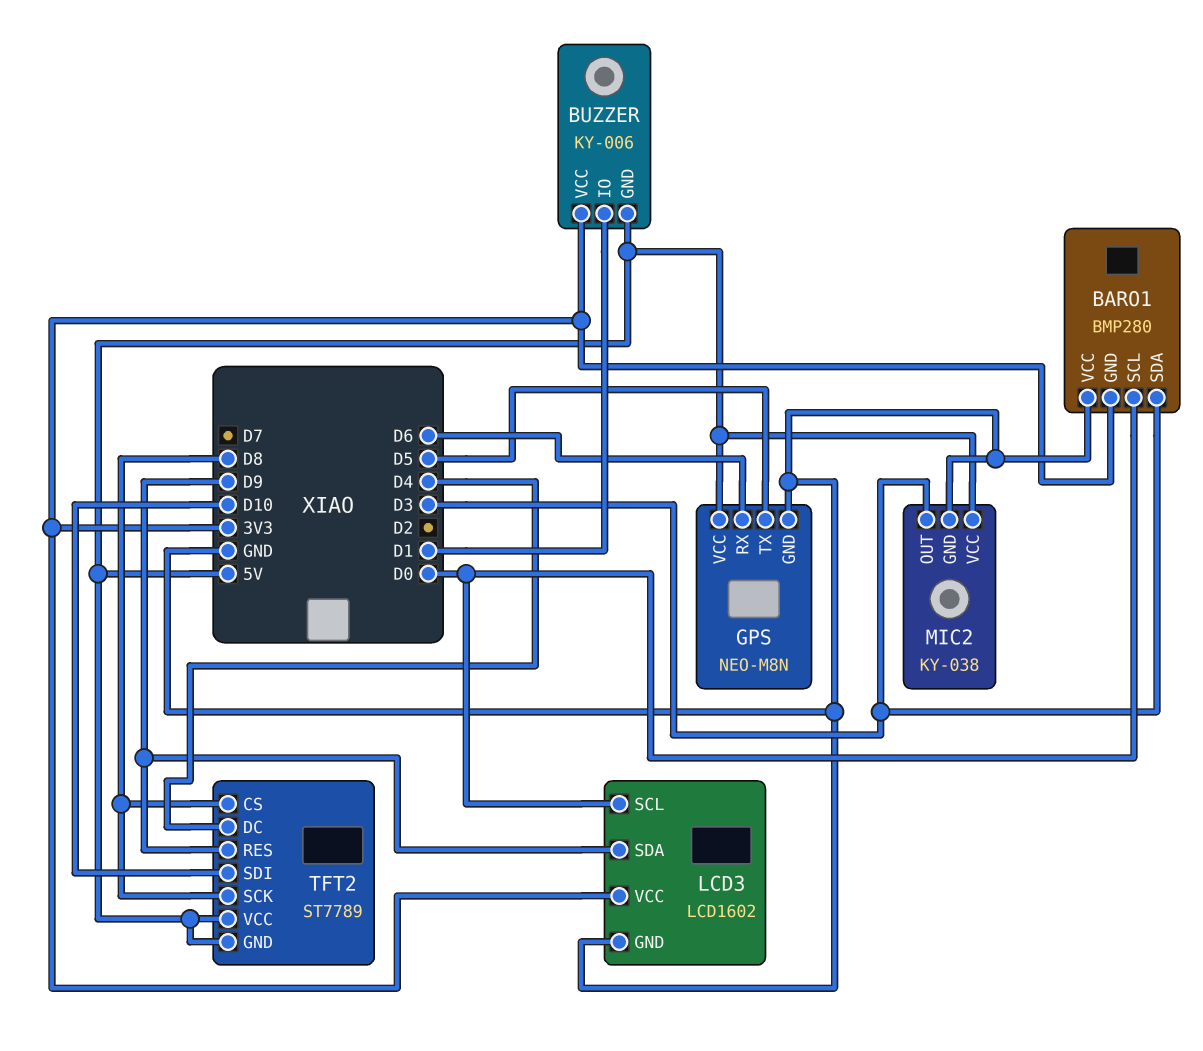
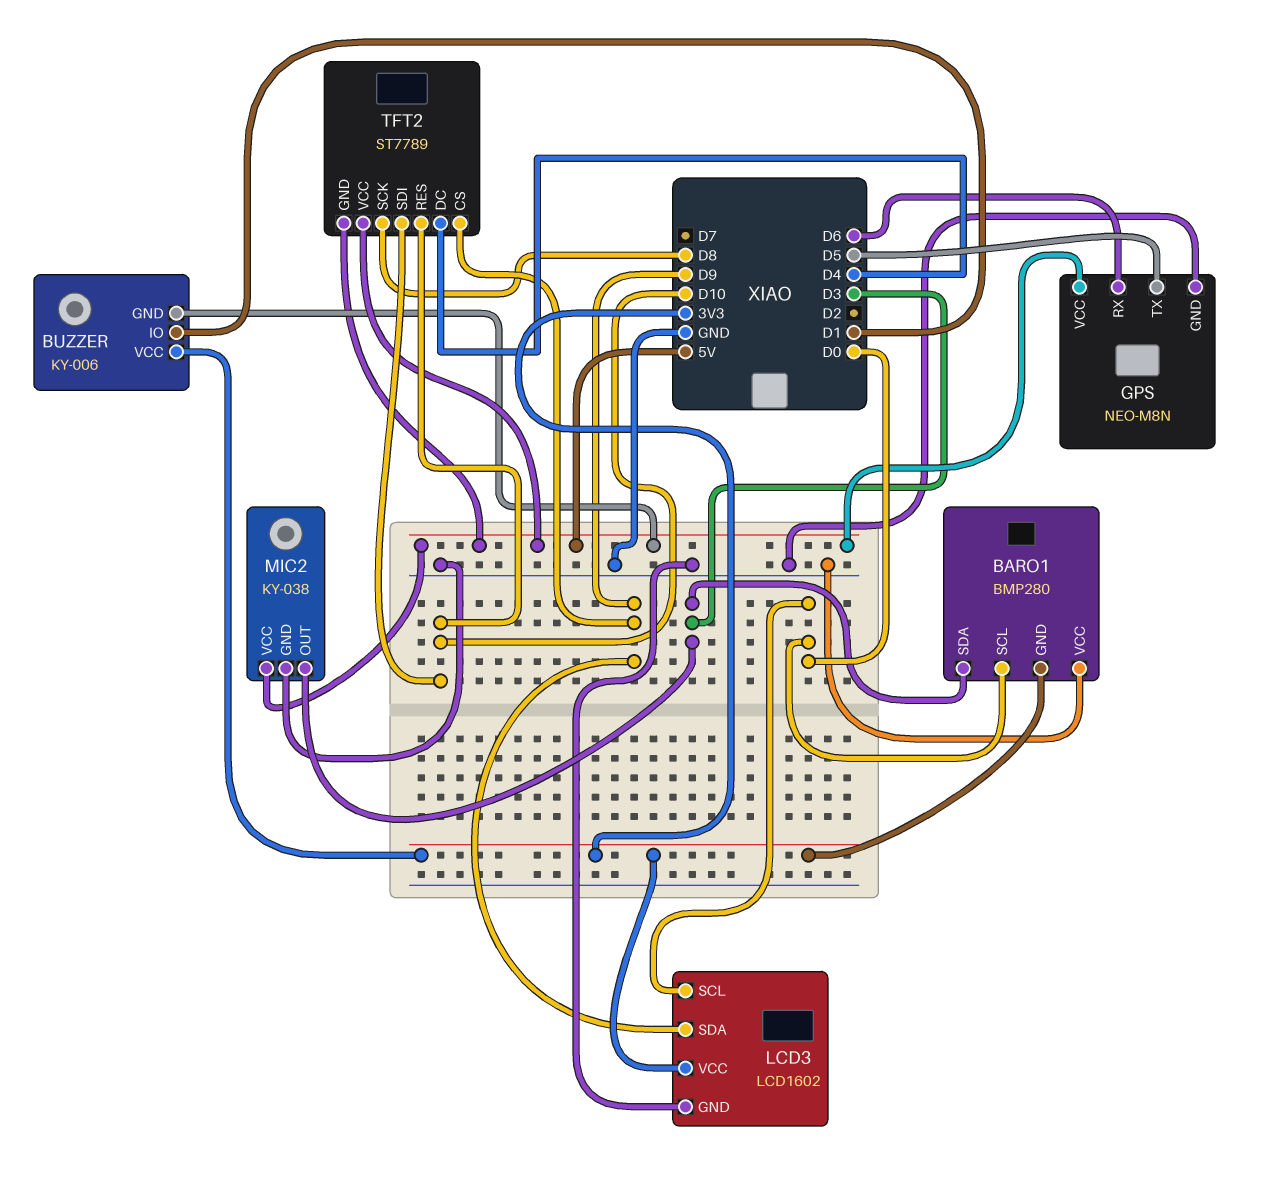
TFT2 pin CS: D8 -> D9
TFT2 pin RES: D9 -> D10

